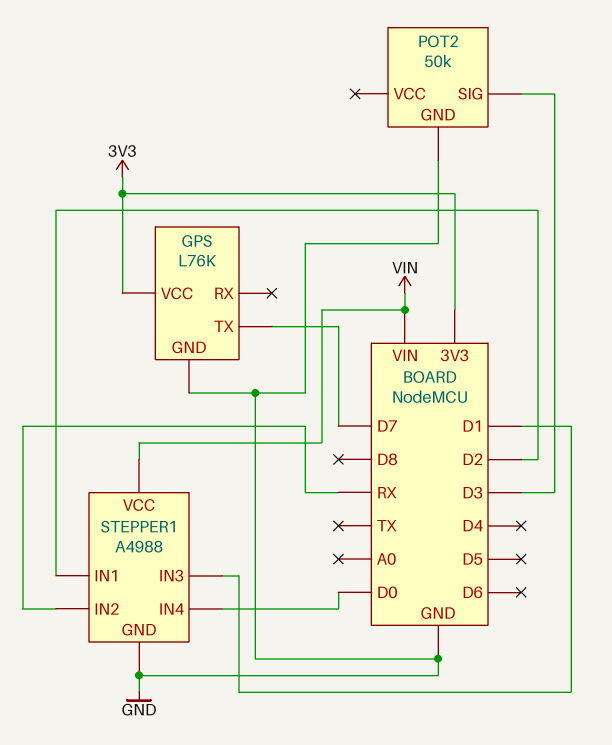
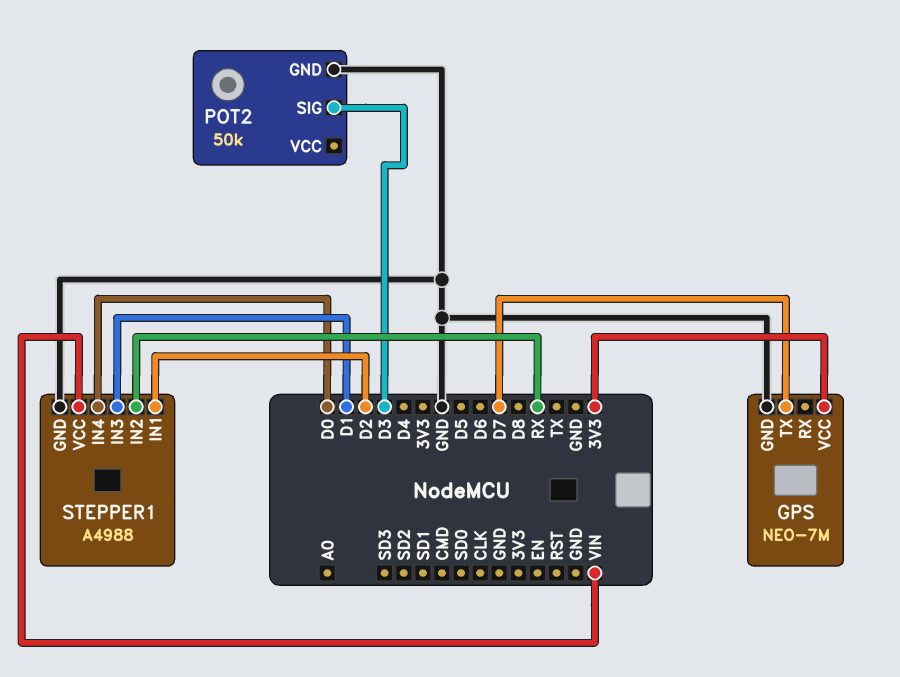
GPS: L76K -> NEO-7M

